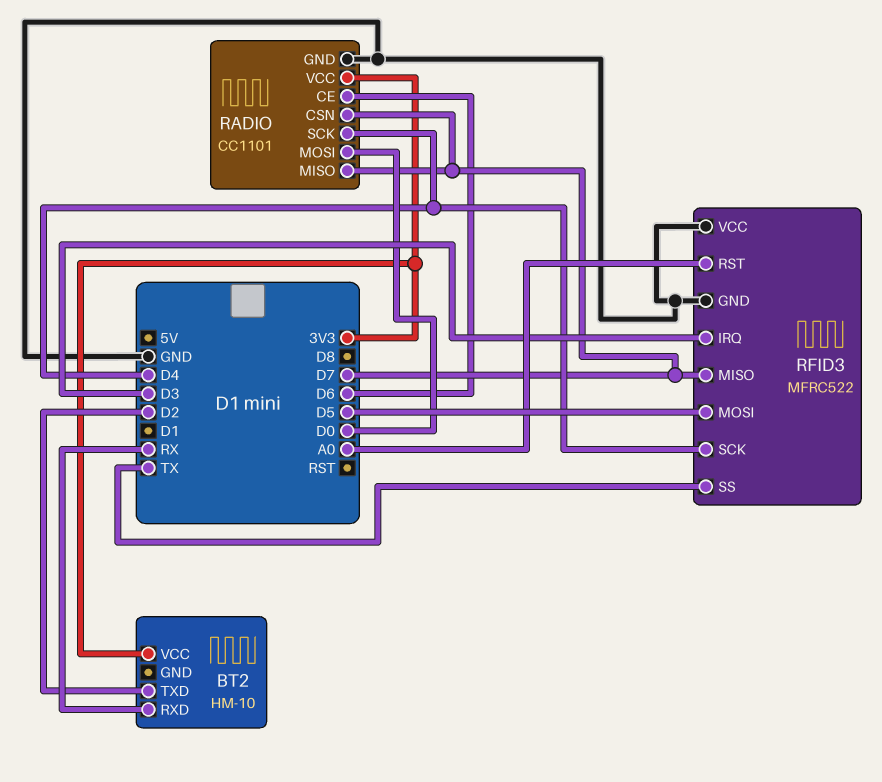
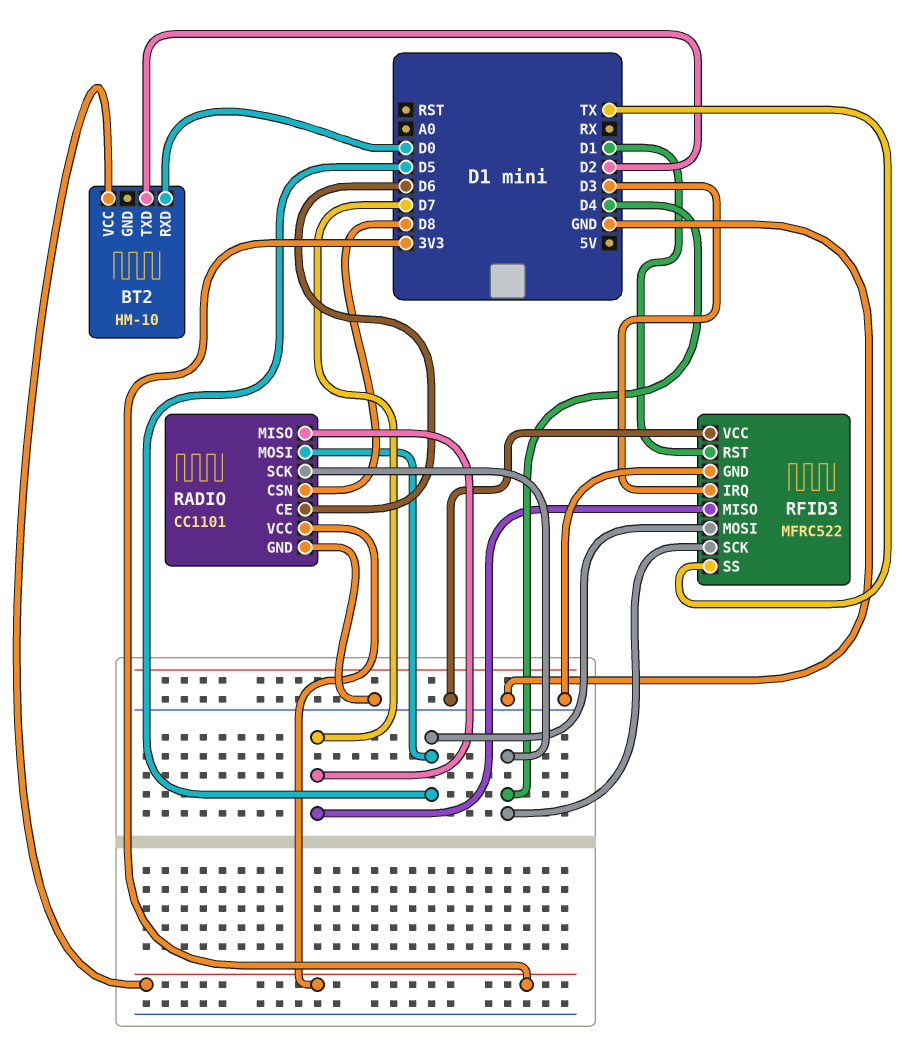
BT2 pin RXD: RX -> D0
RADIO pin CSN: D7 -> D8
RADIO pin MOSI: D0 -> D5
RFID3 pin RST: A0 -> D1

